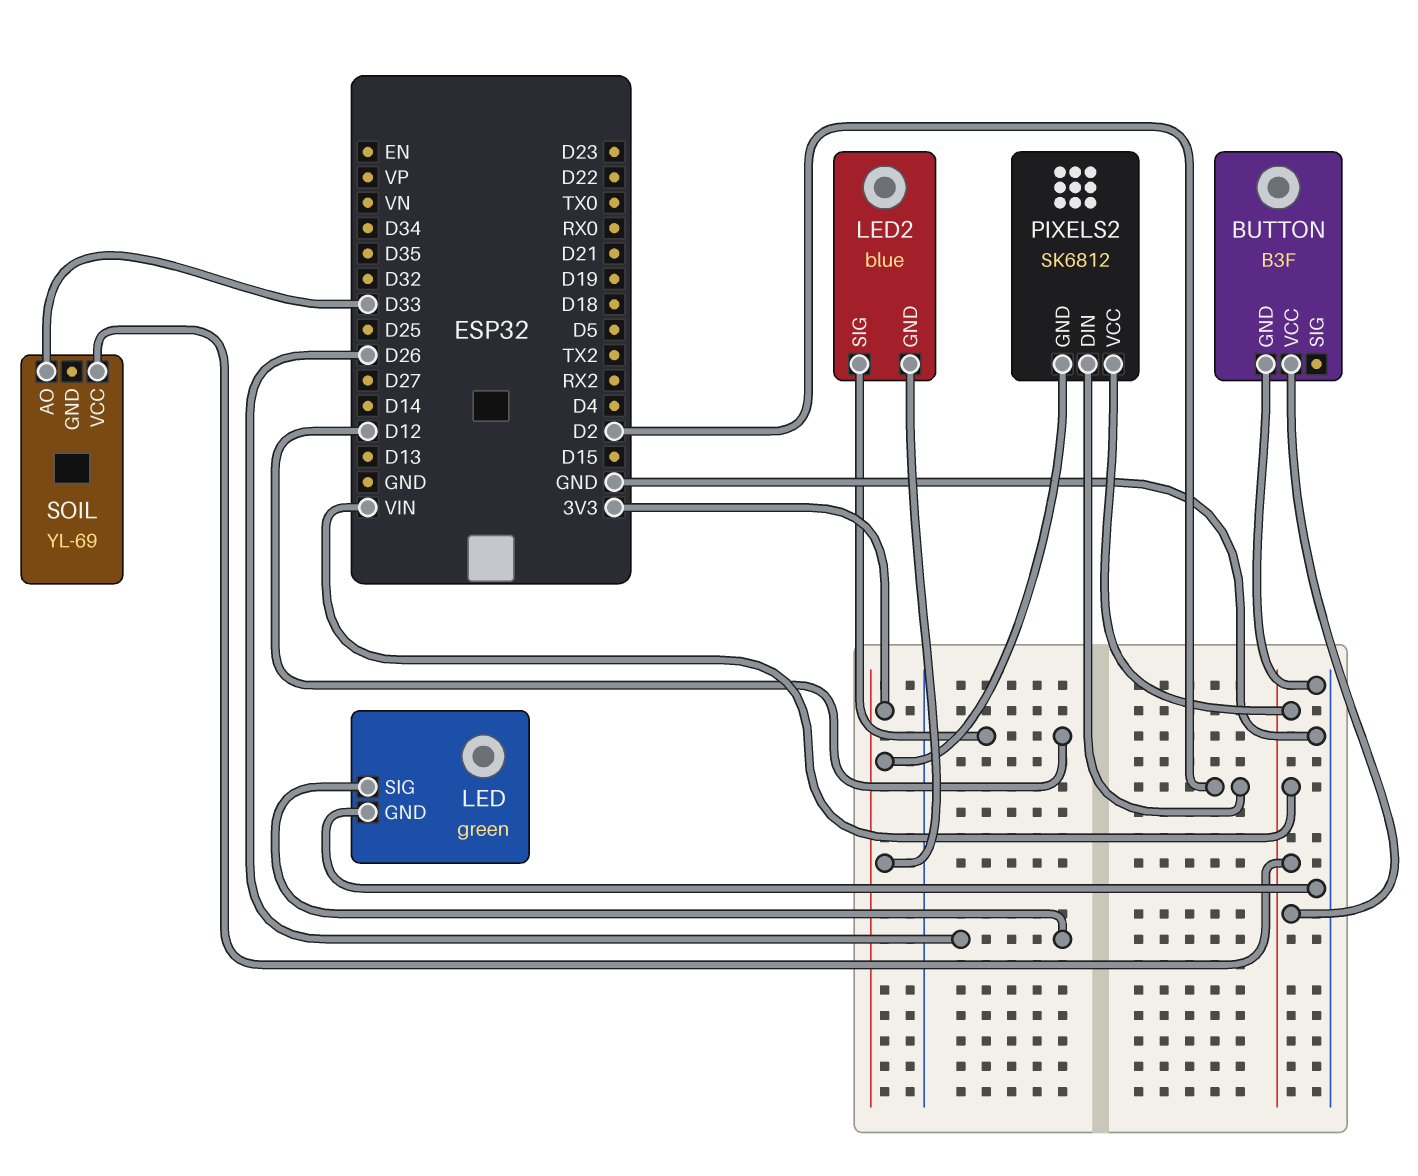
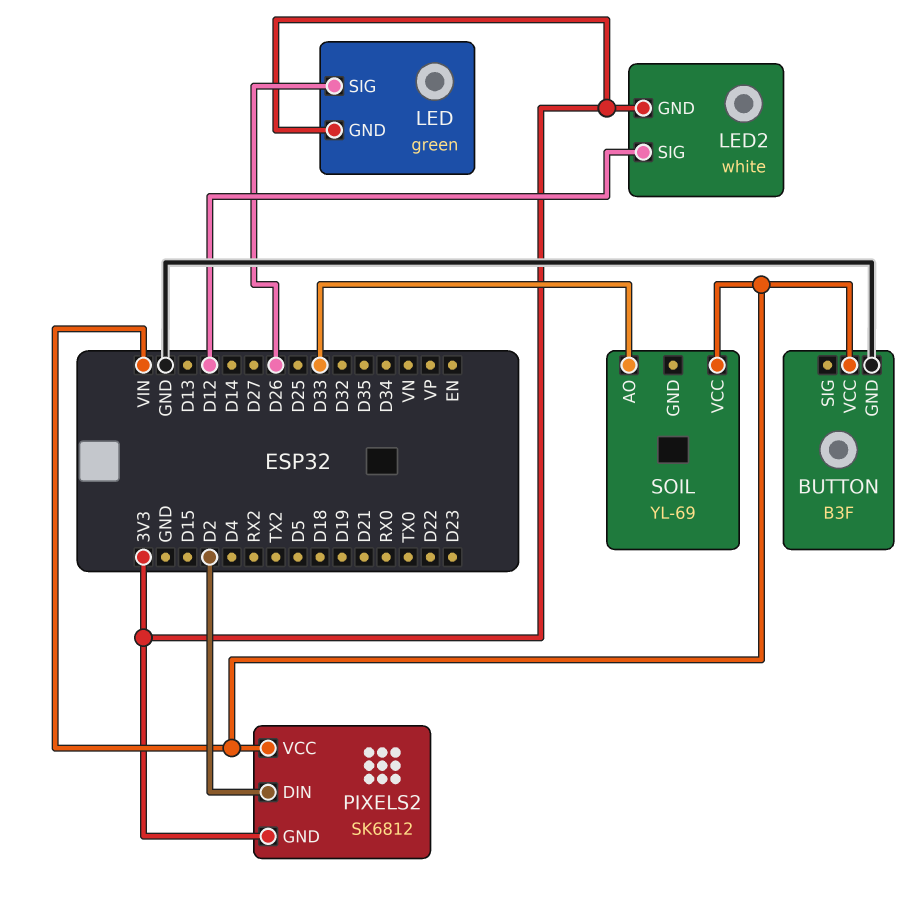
LED pin GND: GND -> 3V3
LED2: blue -> white

